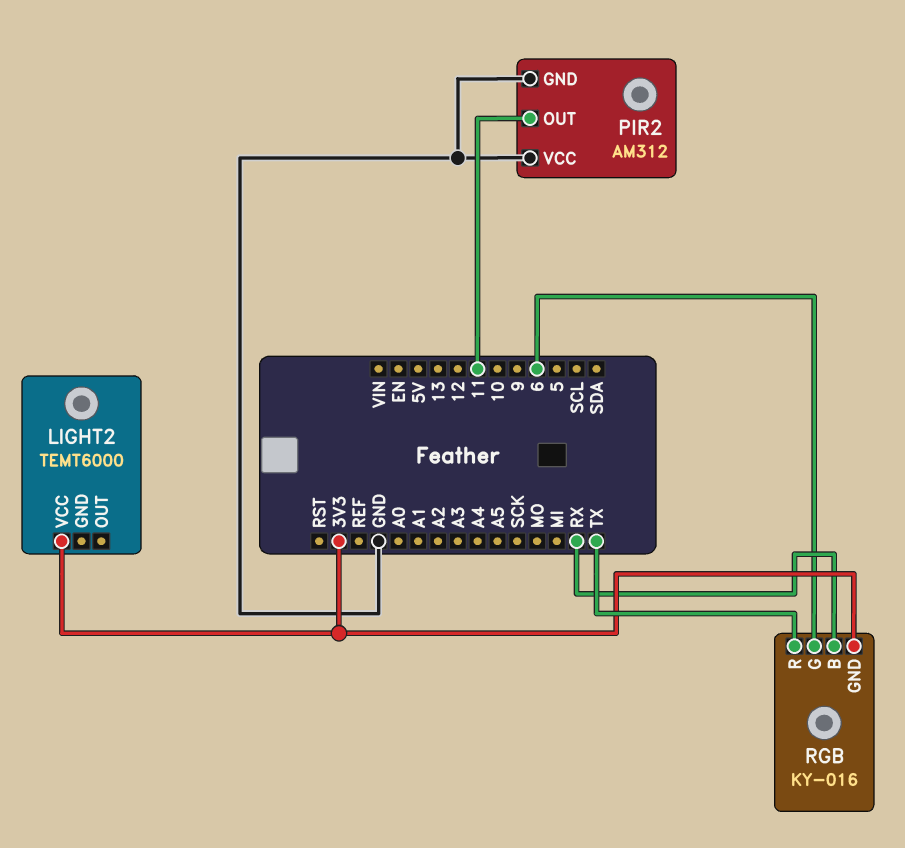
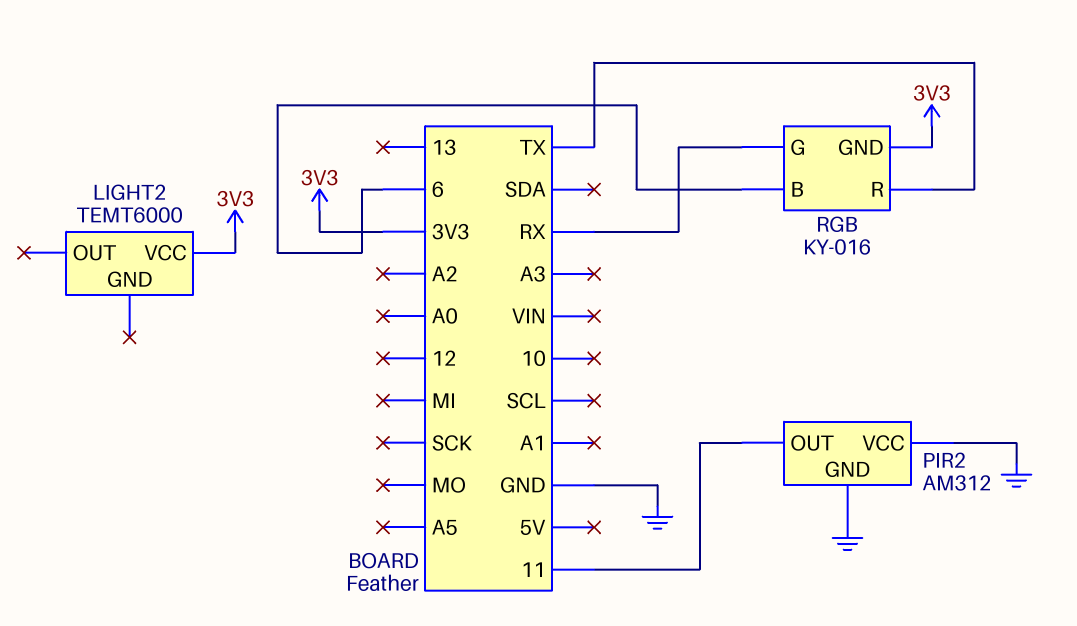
RGB pin B: RX -> 6
RGB pin G: 6 -> RX

